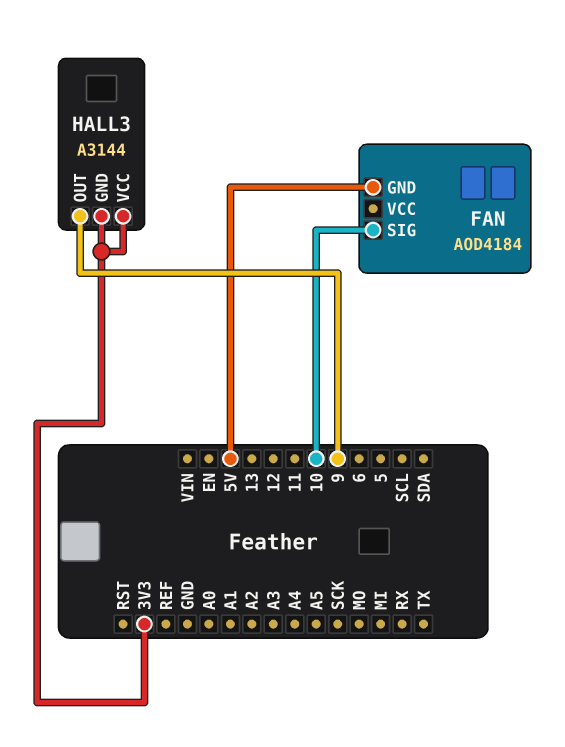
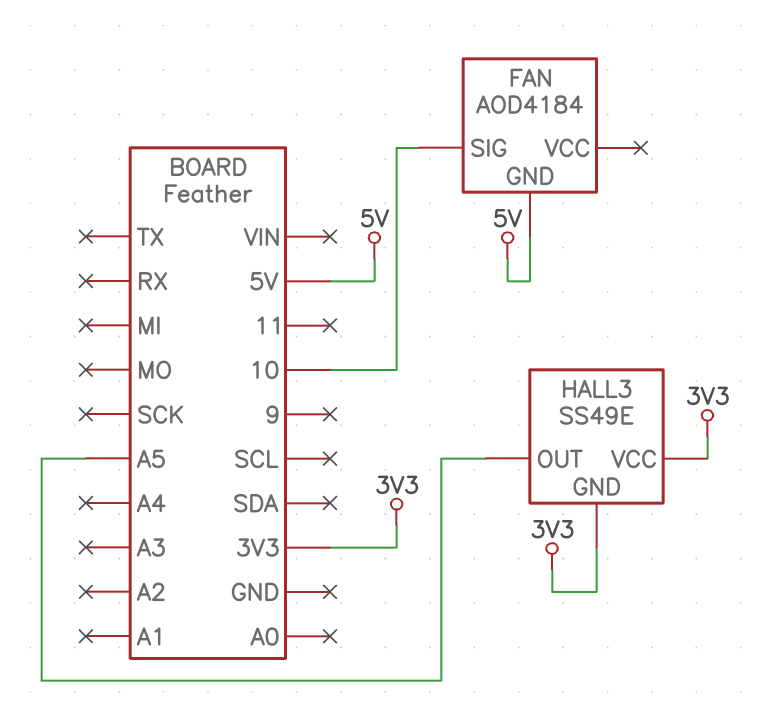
HALL3: A3144 -> SS49E
HALL3 pin OUT: 9 -> A5

